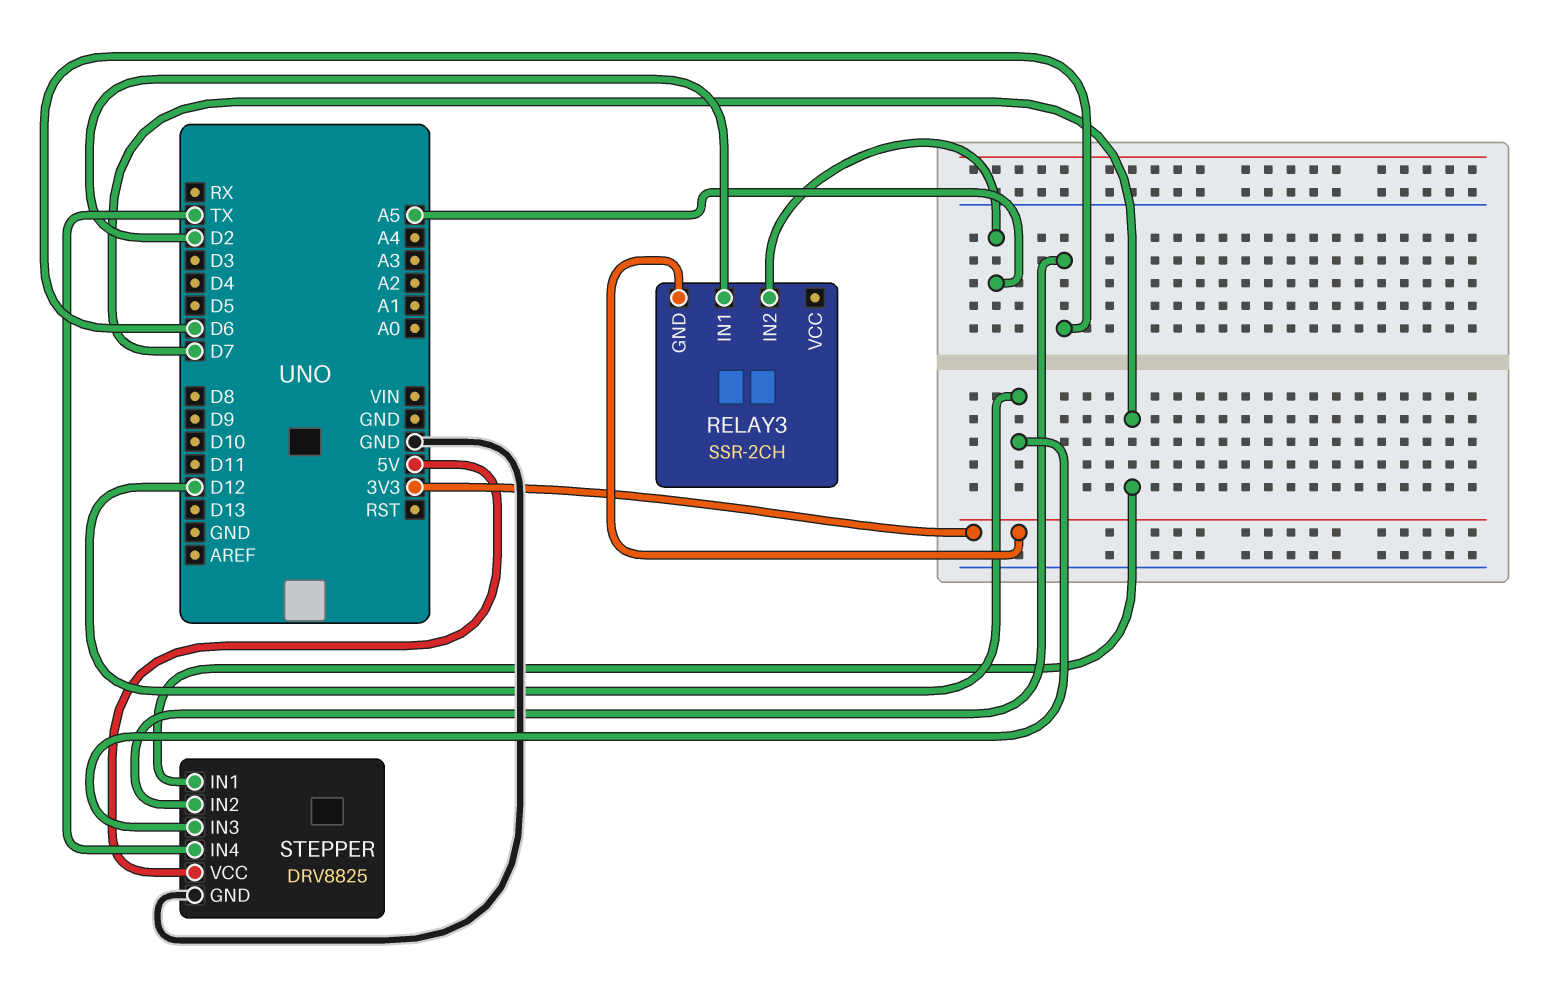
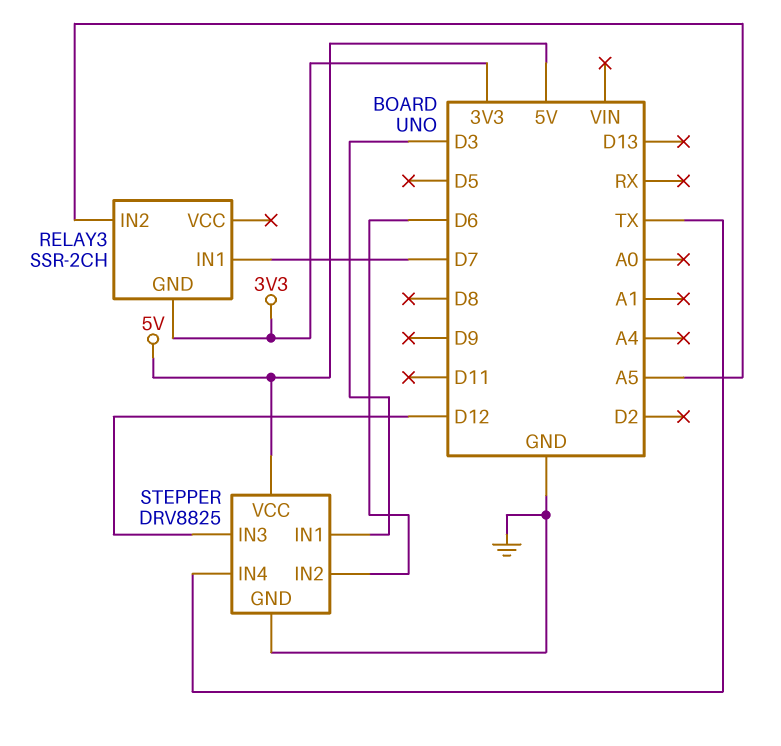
RELAY3 pin IN1: D2 -> D7
STEPPER pin IN1: D7 -> D3

